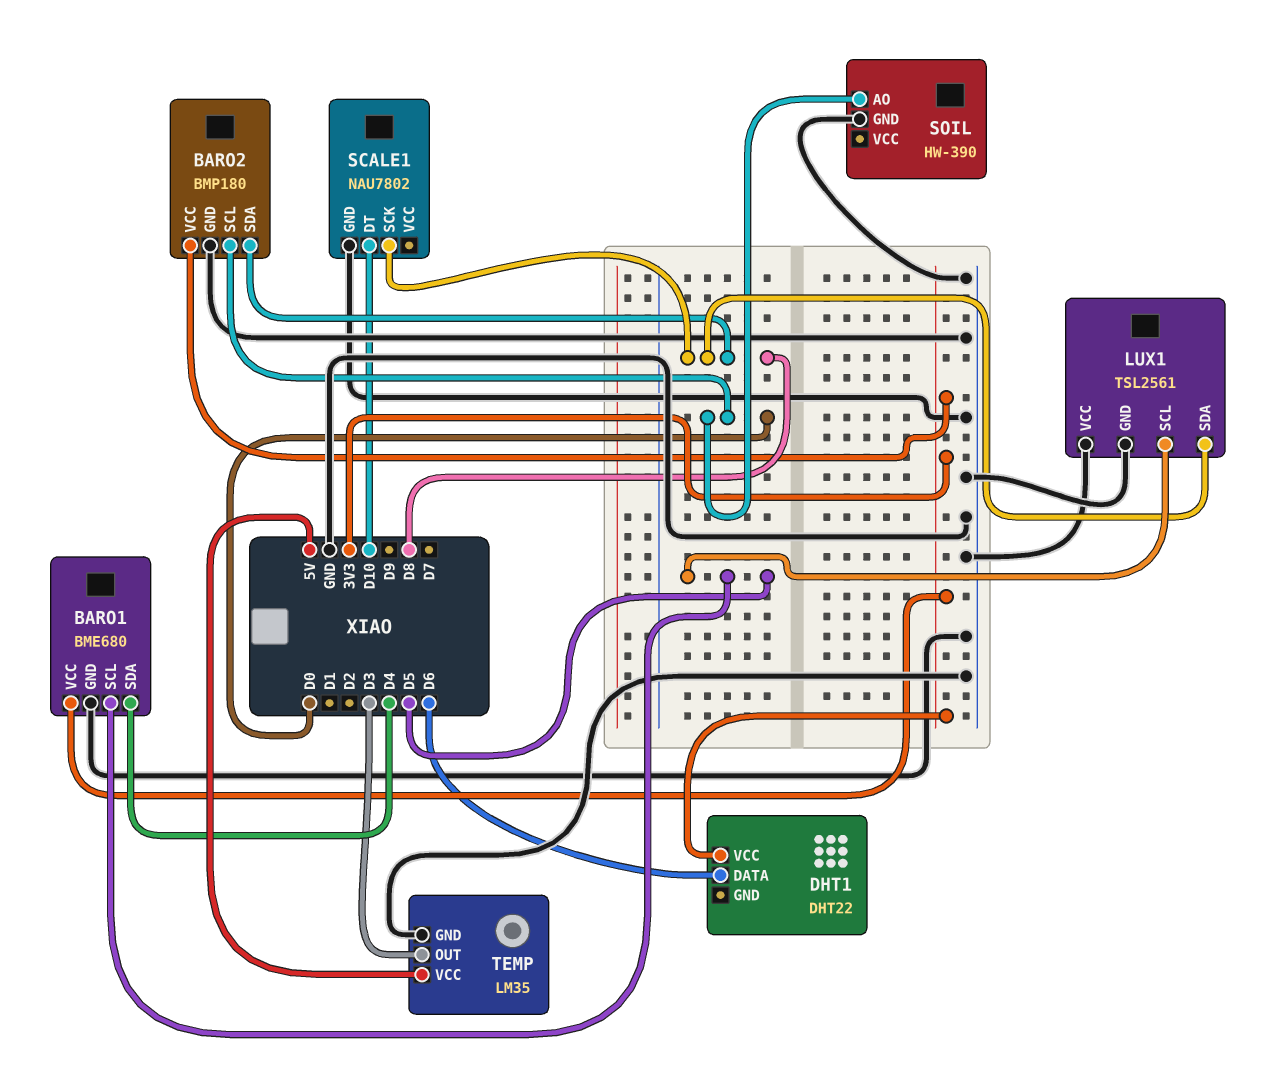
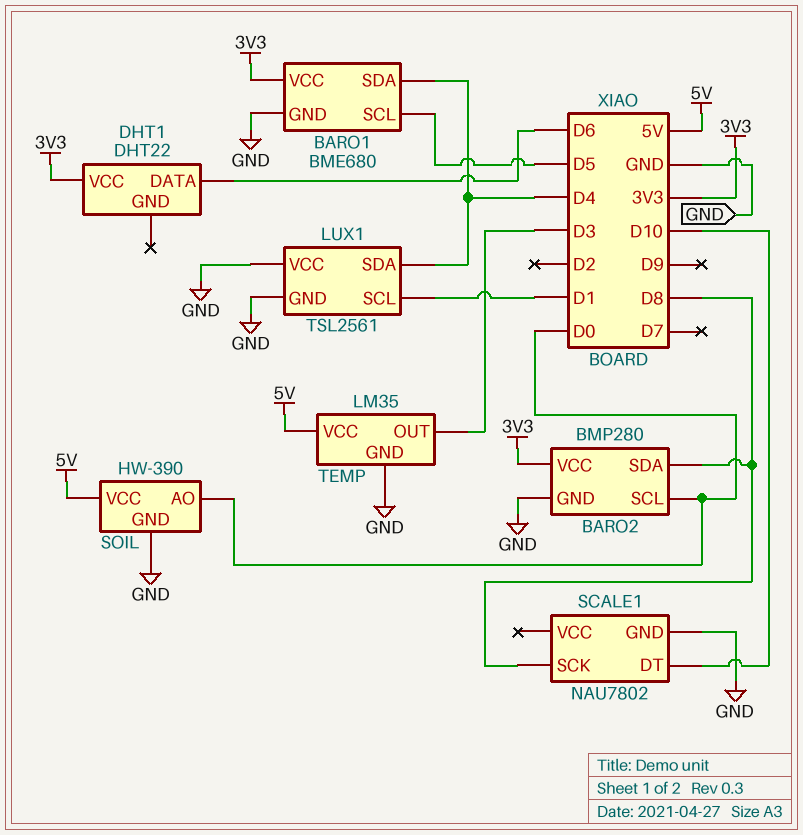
BARO2: BMP180 -> BMP280
LUX1 pin SCL: D5 -> D1
LUX1 pin SDA: D8 -> D4
SOIL pin VCC: none -> 5V

